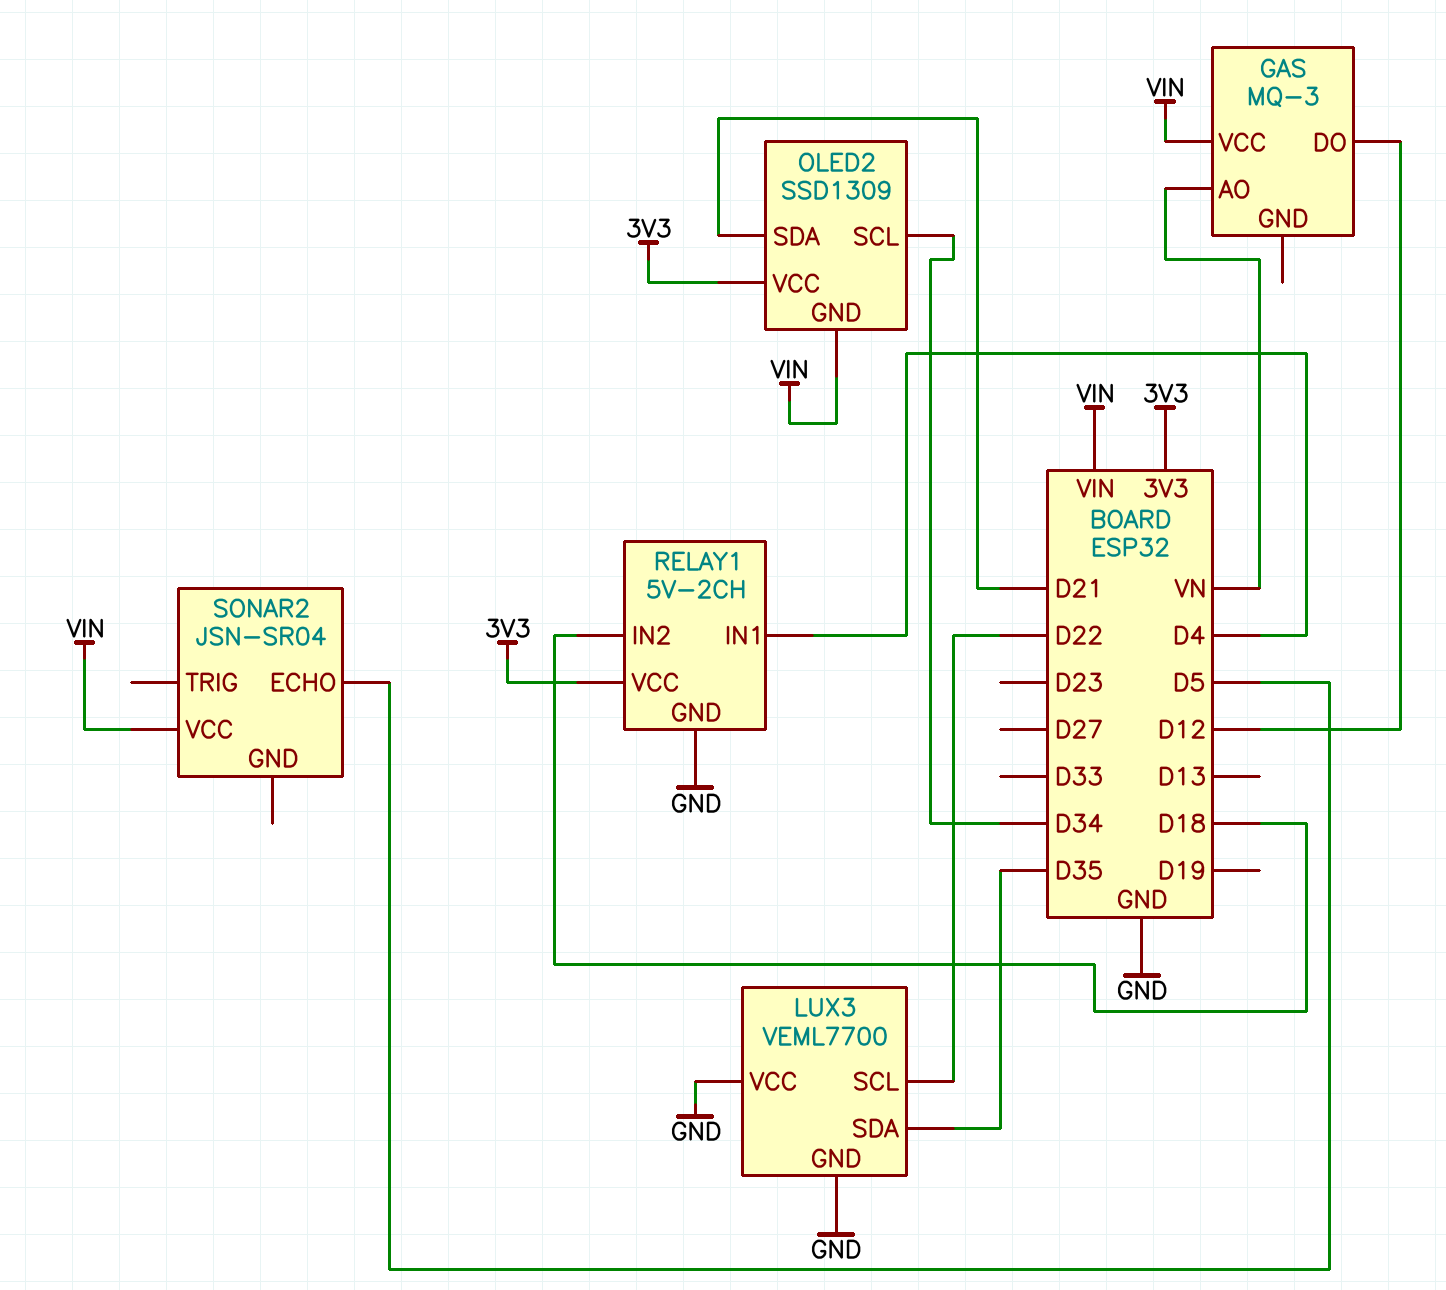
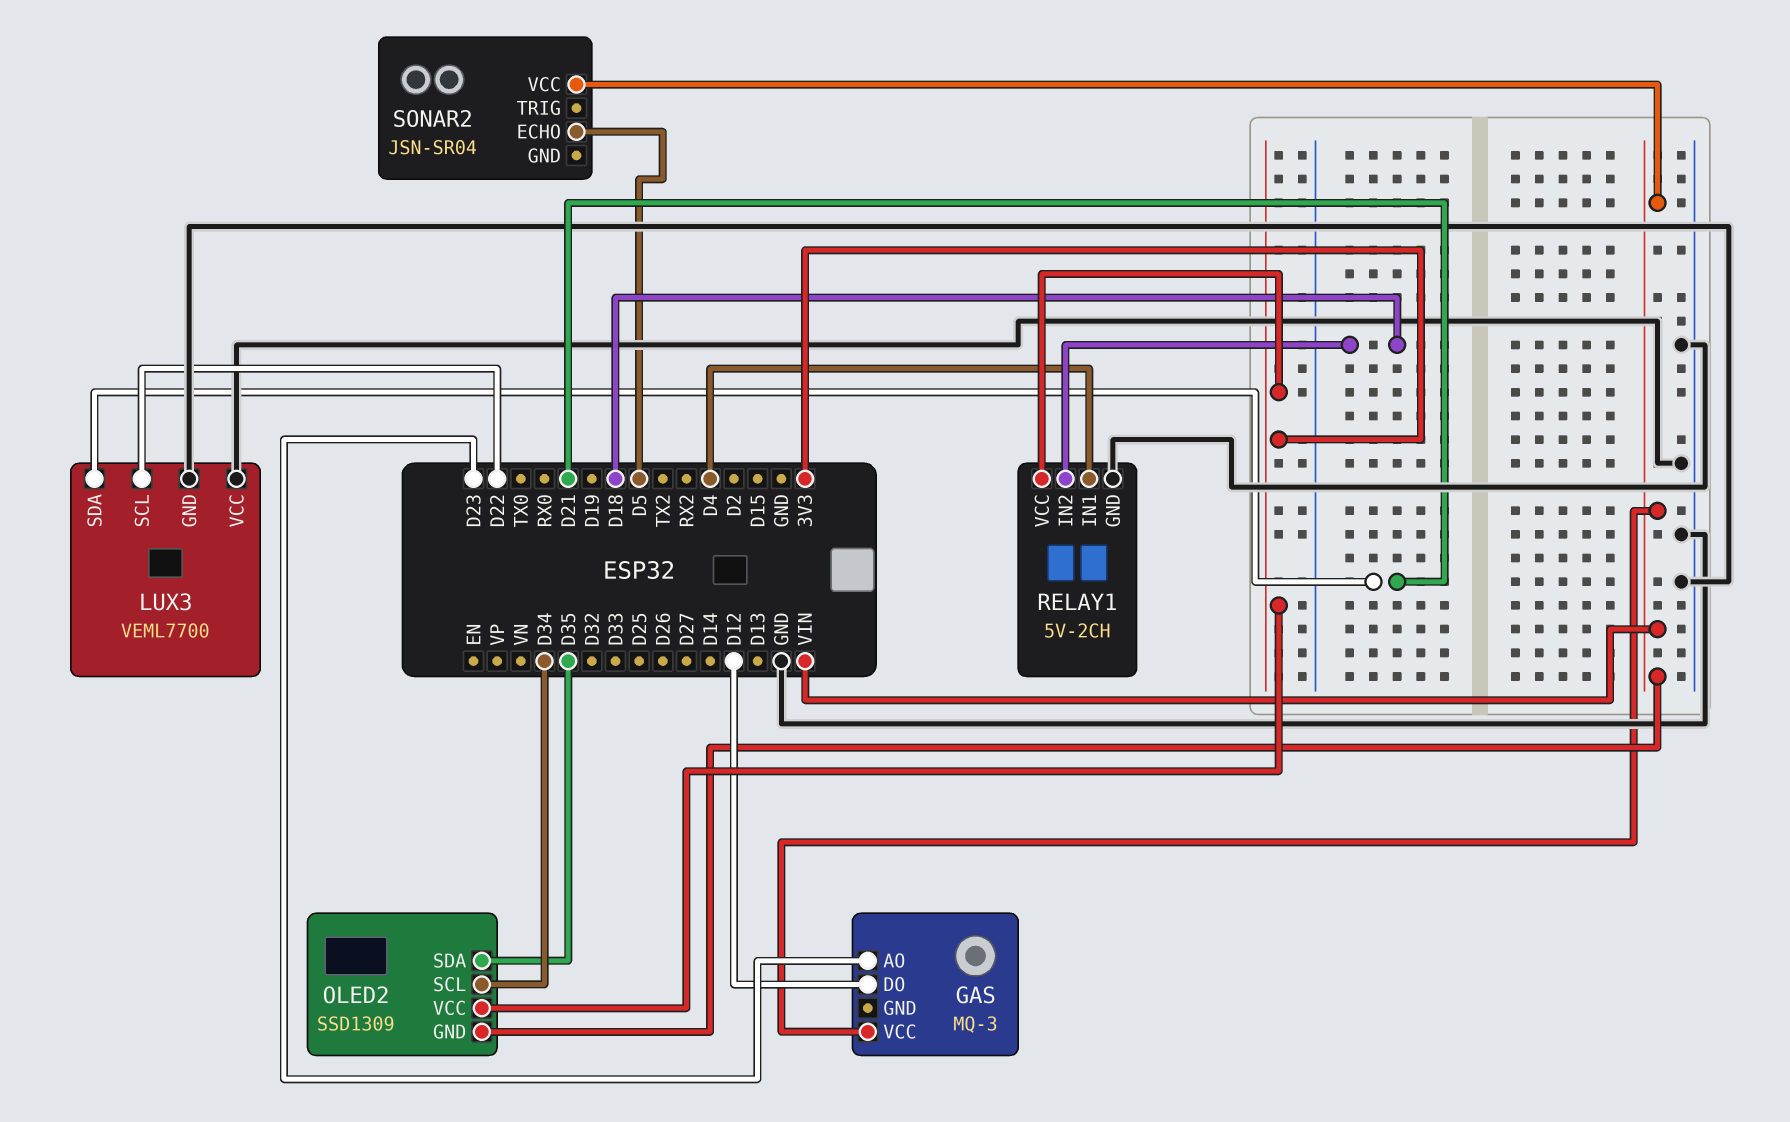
GAS pin AO: VN -> D23
LUX3 pin SDA: D35 -> D21
OLED2 pin SDA: D21 -> D35

